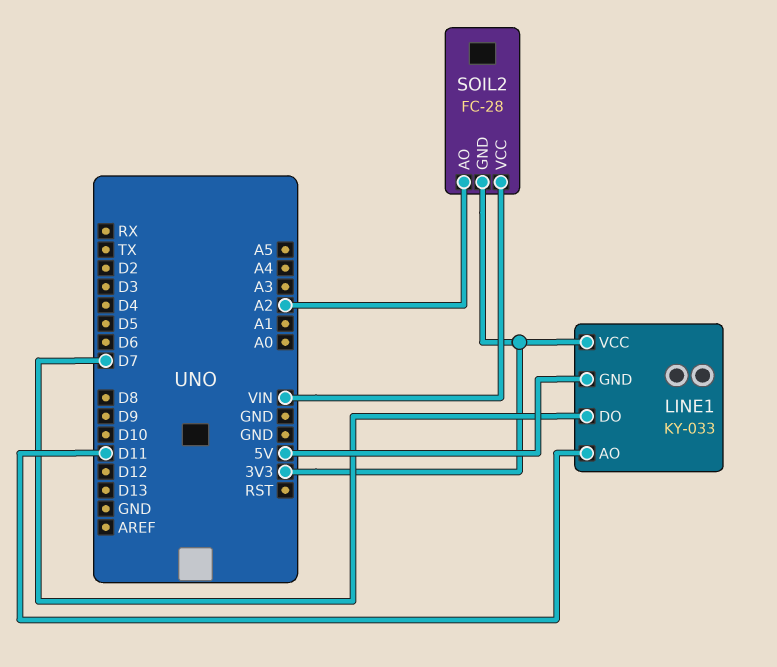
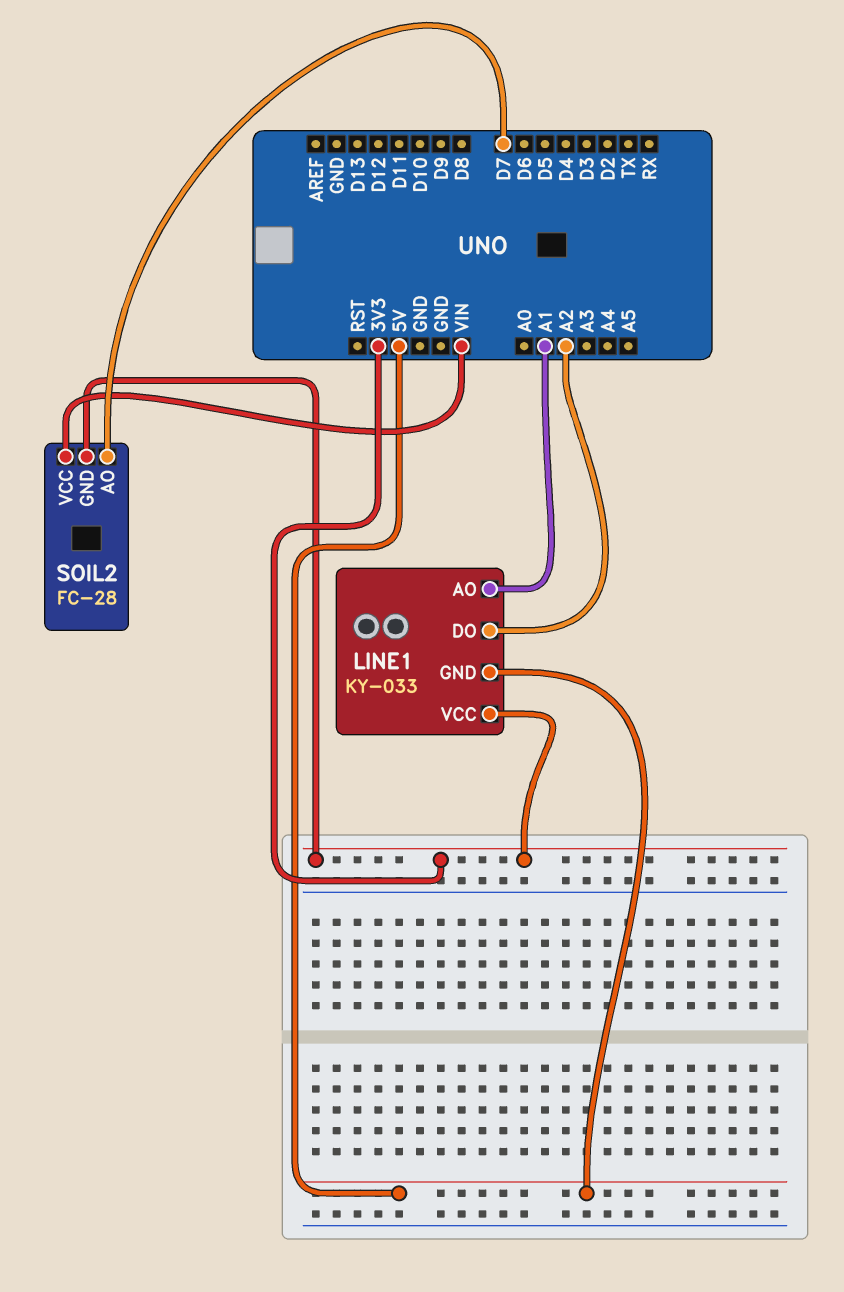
LINE1 pin AO: D11 -> A1
LINE1 pin DO: D7 -> A2
SOIL2 pin AO: A2 -> D7

